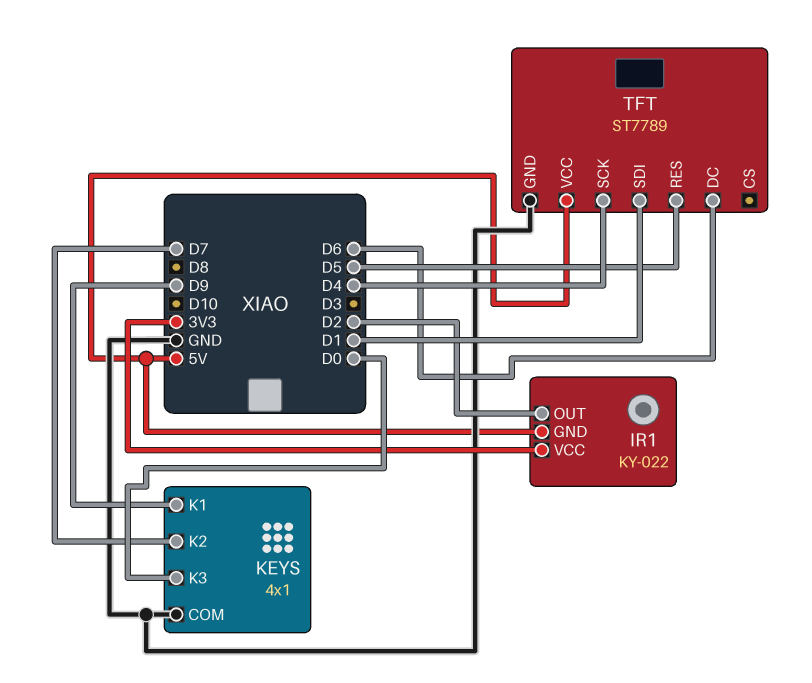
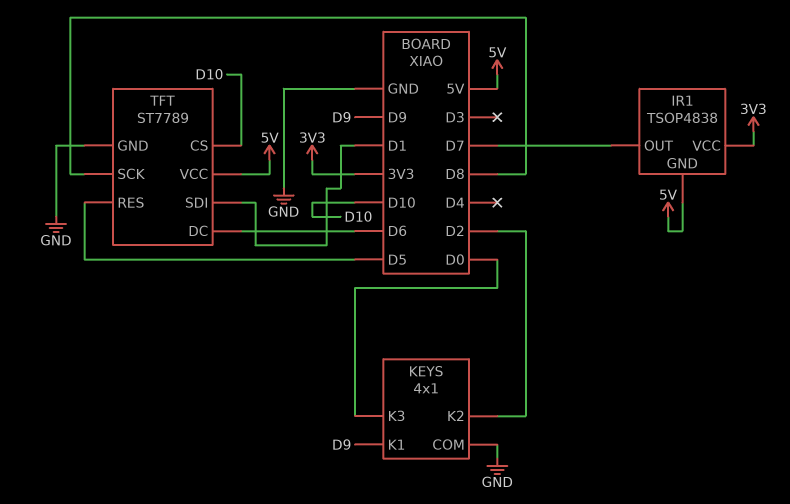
IR1: KY-022 -> TSOP4838
IR1 pin OUT: D2 -> D7
KEYS pin K2: D7 -> D2
TFT pin CS: none -> D10
TFT pin SCK: D4 -> D8

